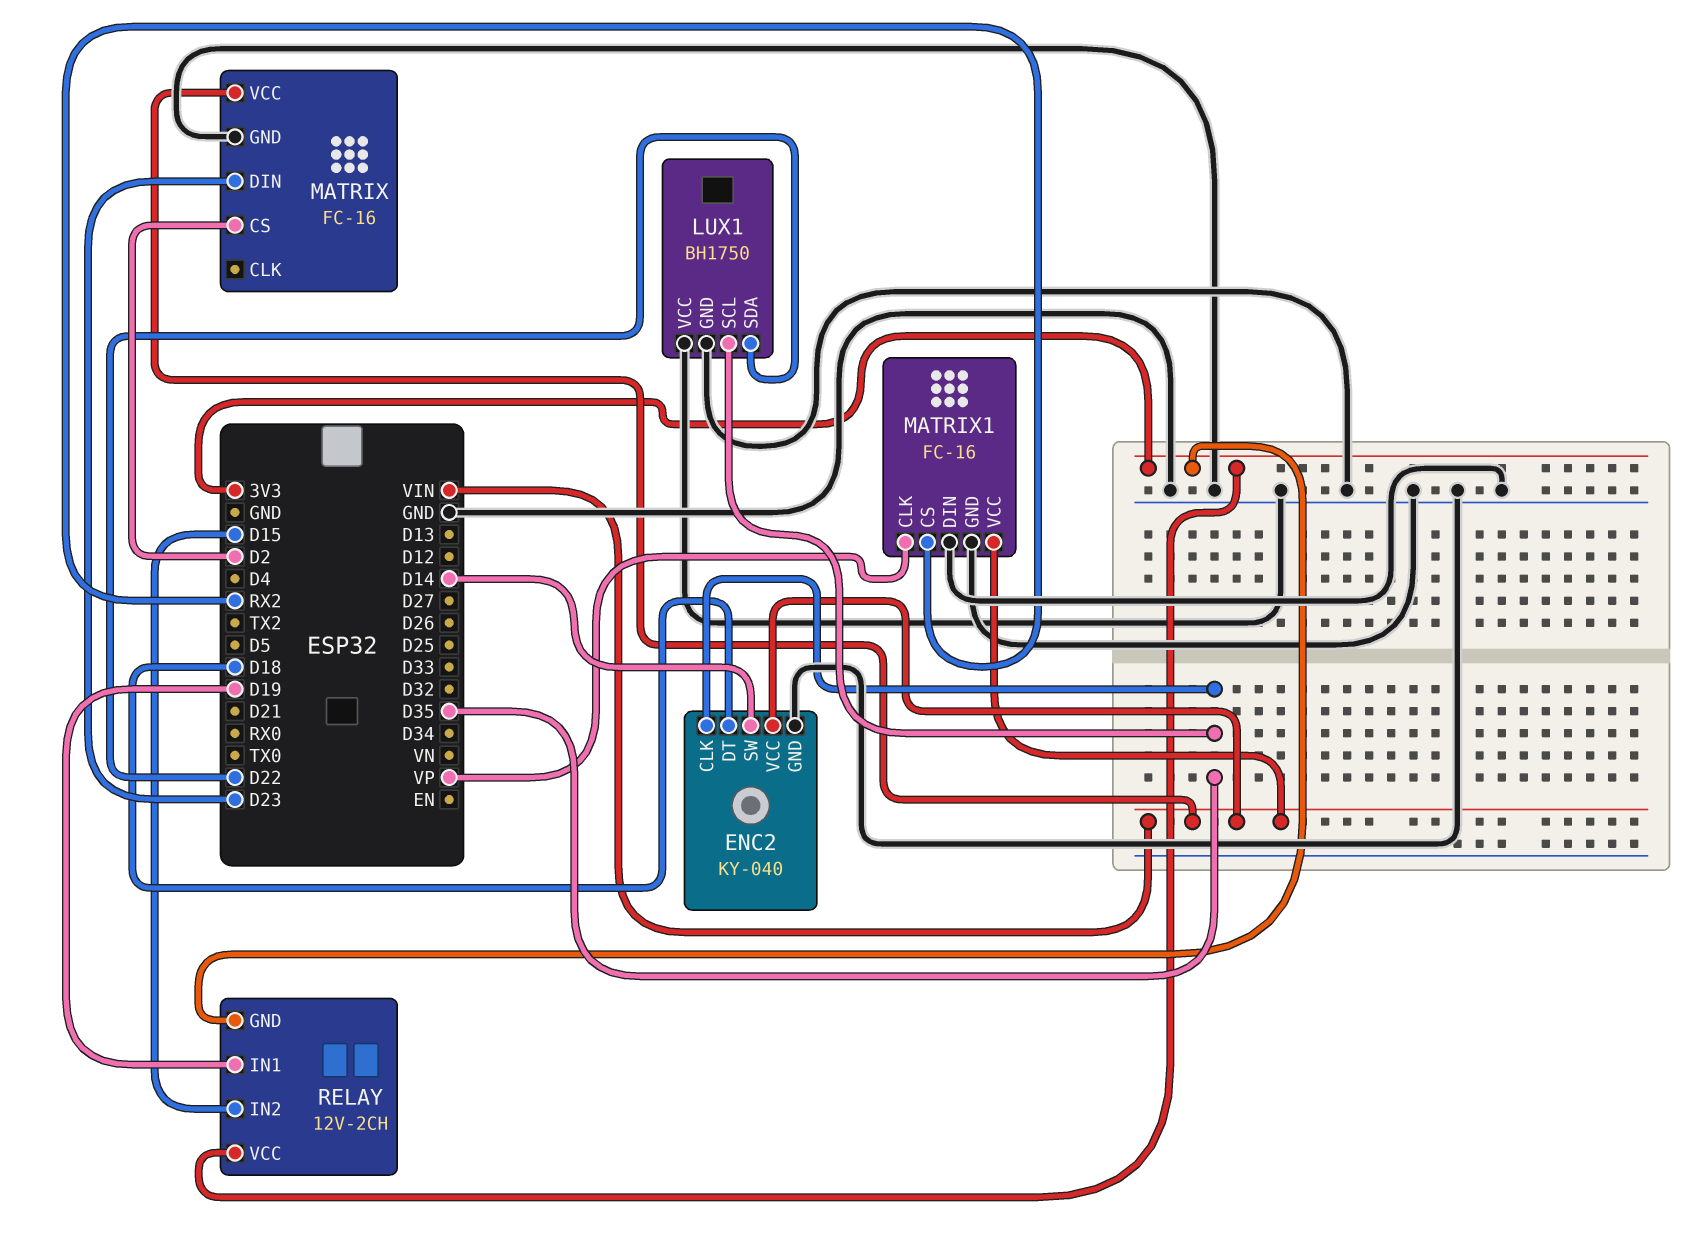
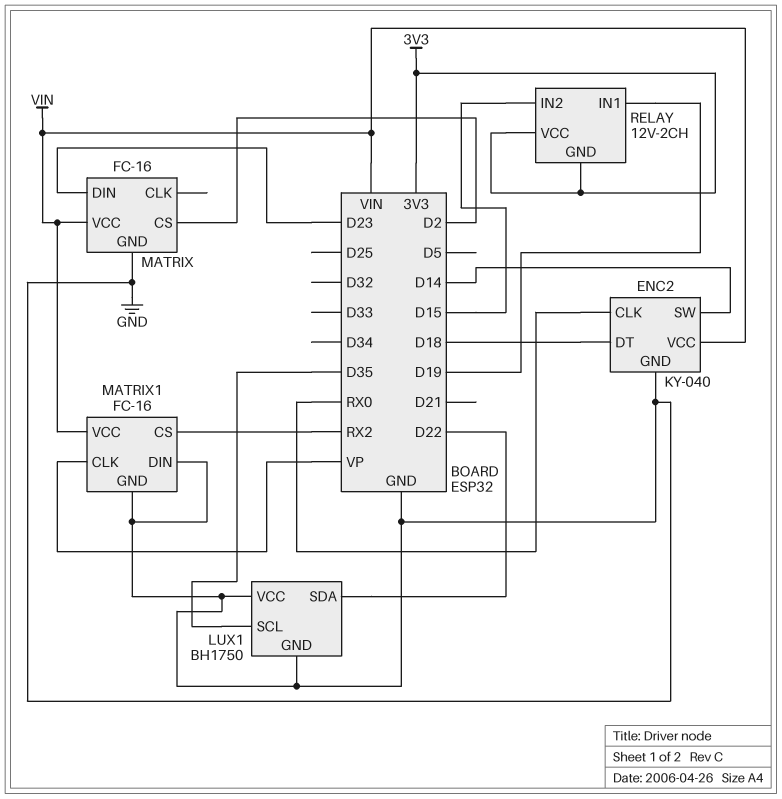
ENC2 pin CLK: D35 -> RX0

